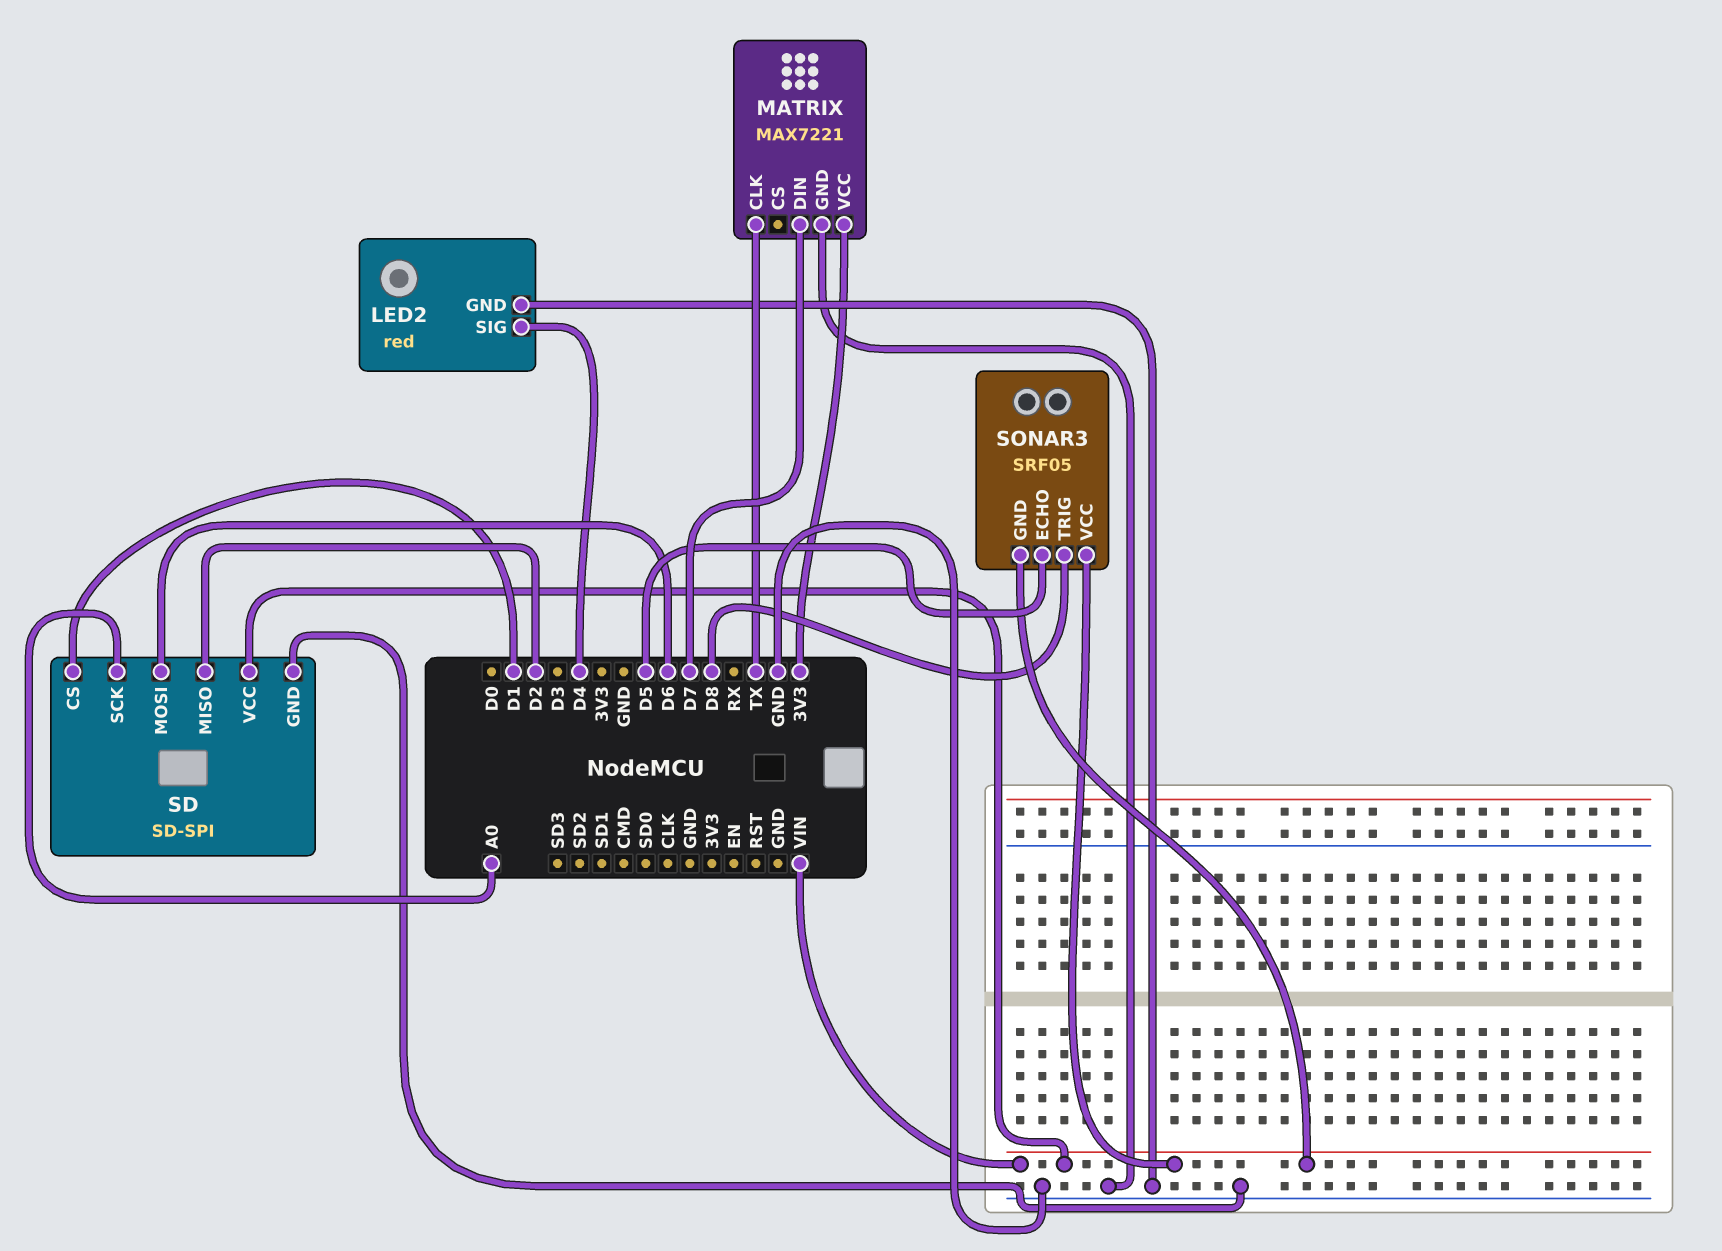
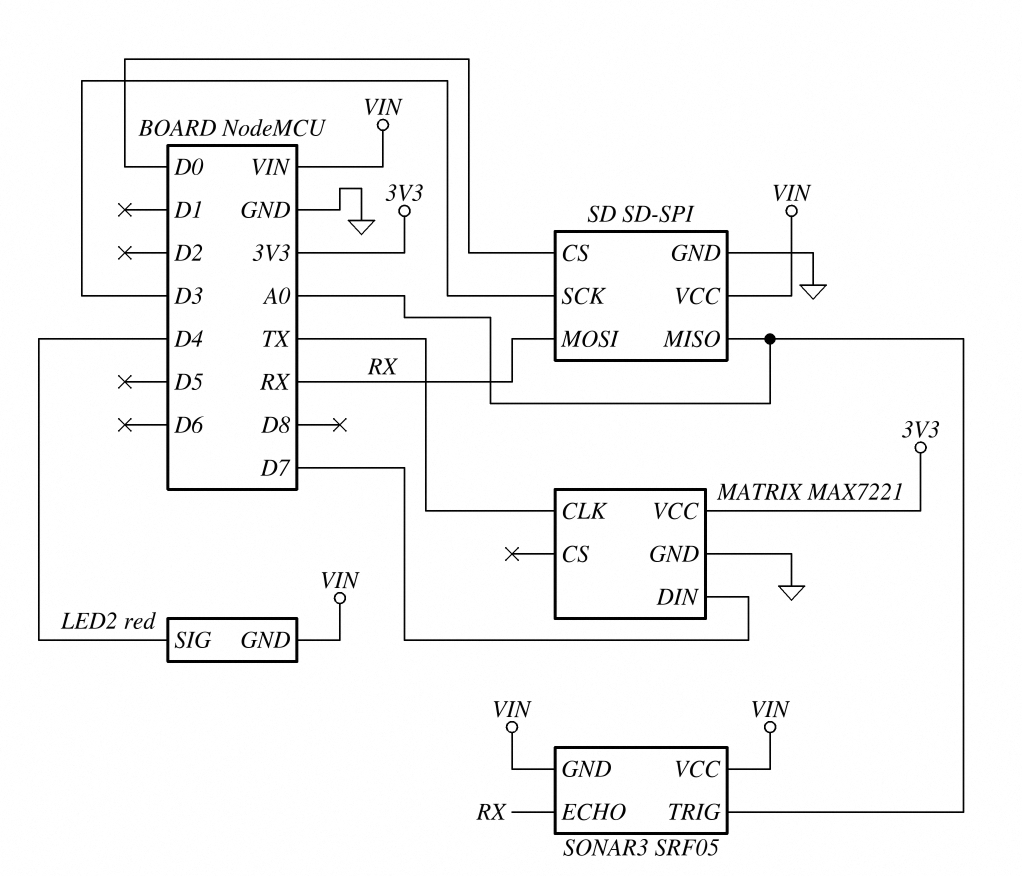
LED2 pin GND: GND -> VIN
SD pin CS: D1 -> D0
SD pin MISO: D2 -> A0
SD pin MOSI: D6 -> RX
SD pin SCK: A0 -> D3
SONAR3 pin ECHO: D5 -> RX
SONAR3 pin TRIG: D8 -> A0

